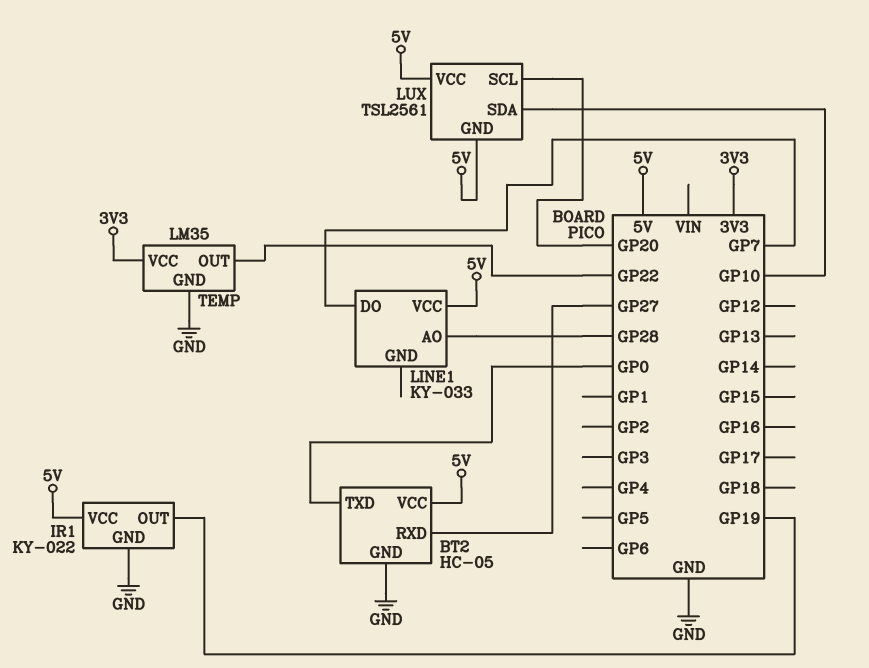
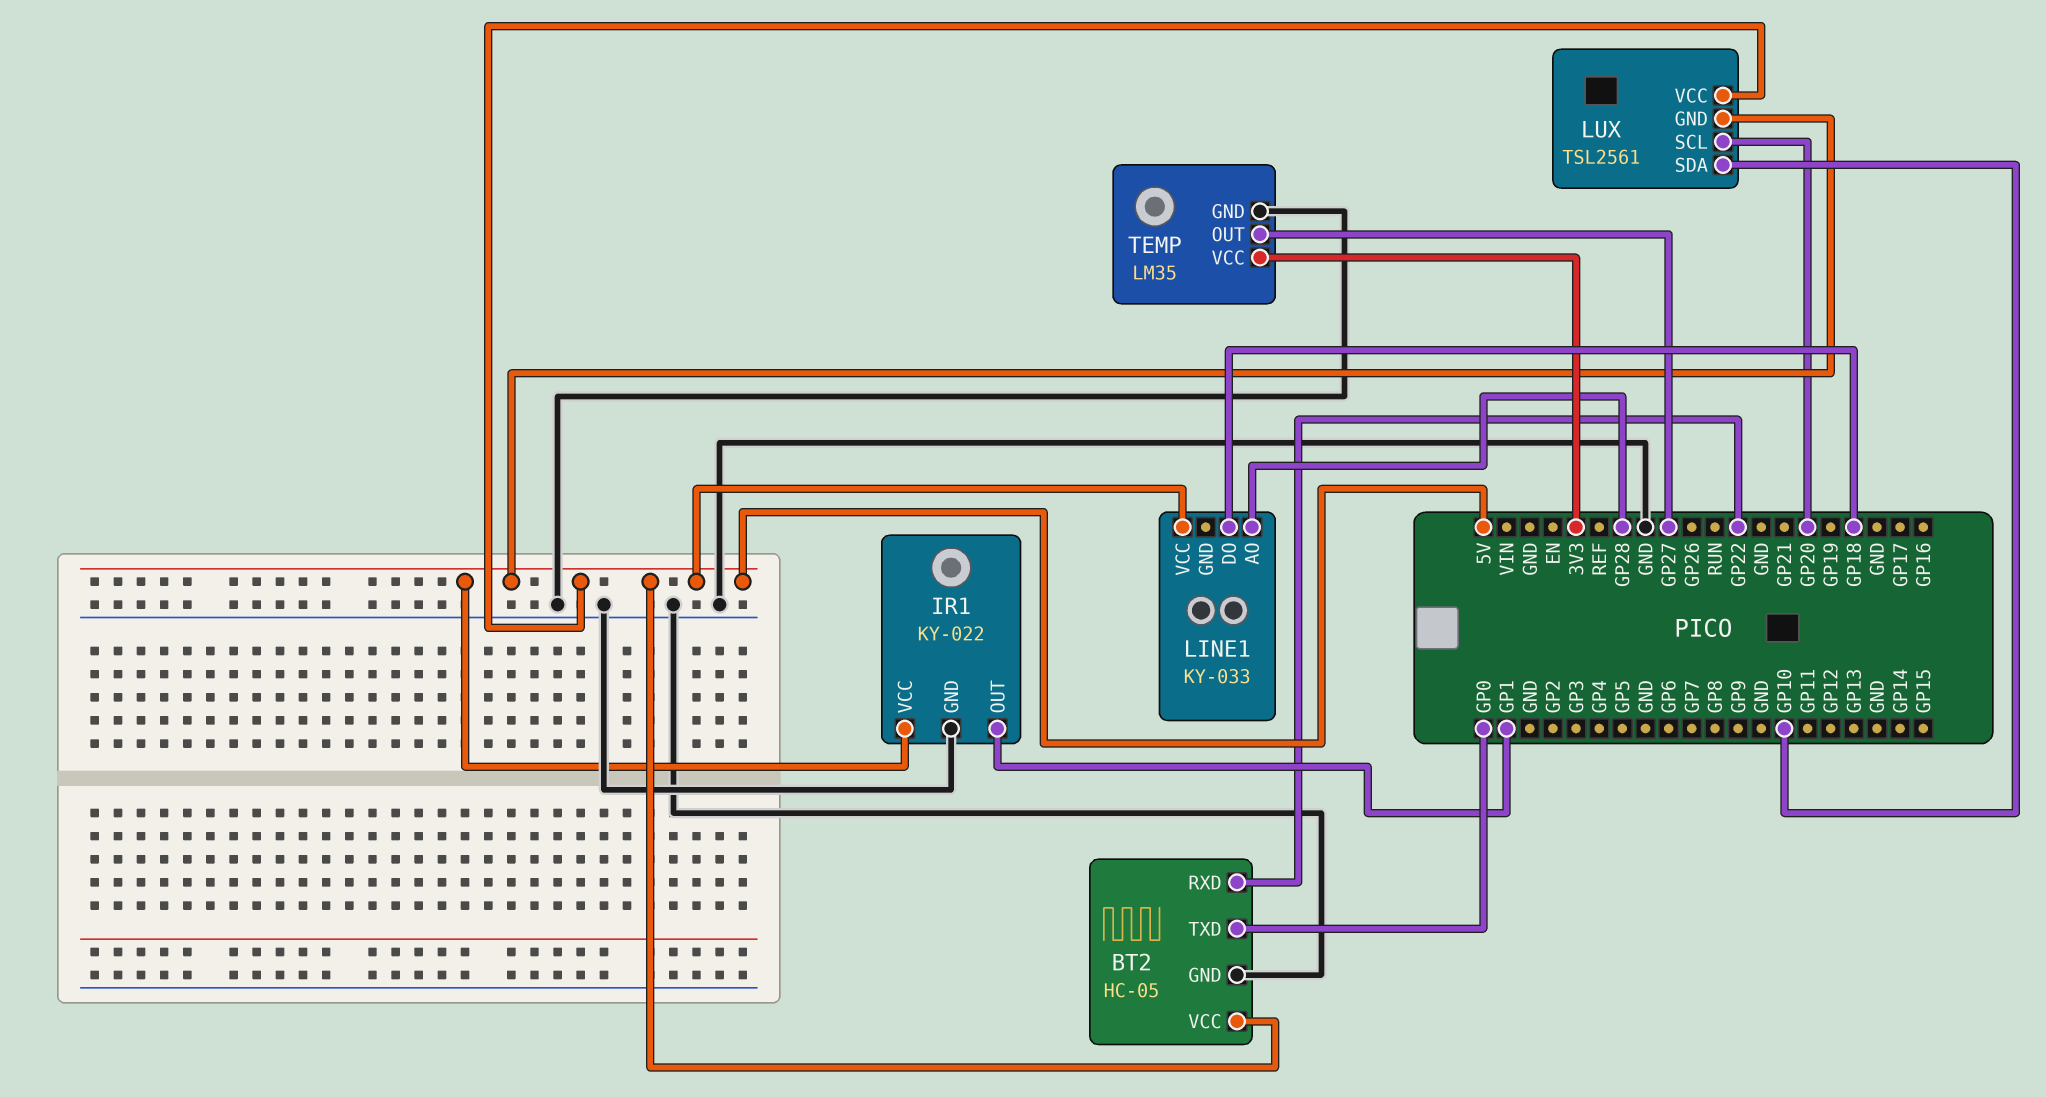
BT2 pin RXD: GP27 -> GP22
IR1 pin OUT: GP19 -> GP1
LINE1 pin DO: GP7 -> GP18
TEMP pin OUT: GP22 -> GP27

